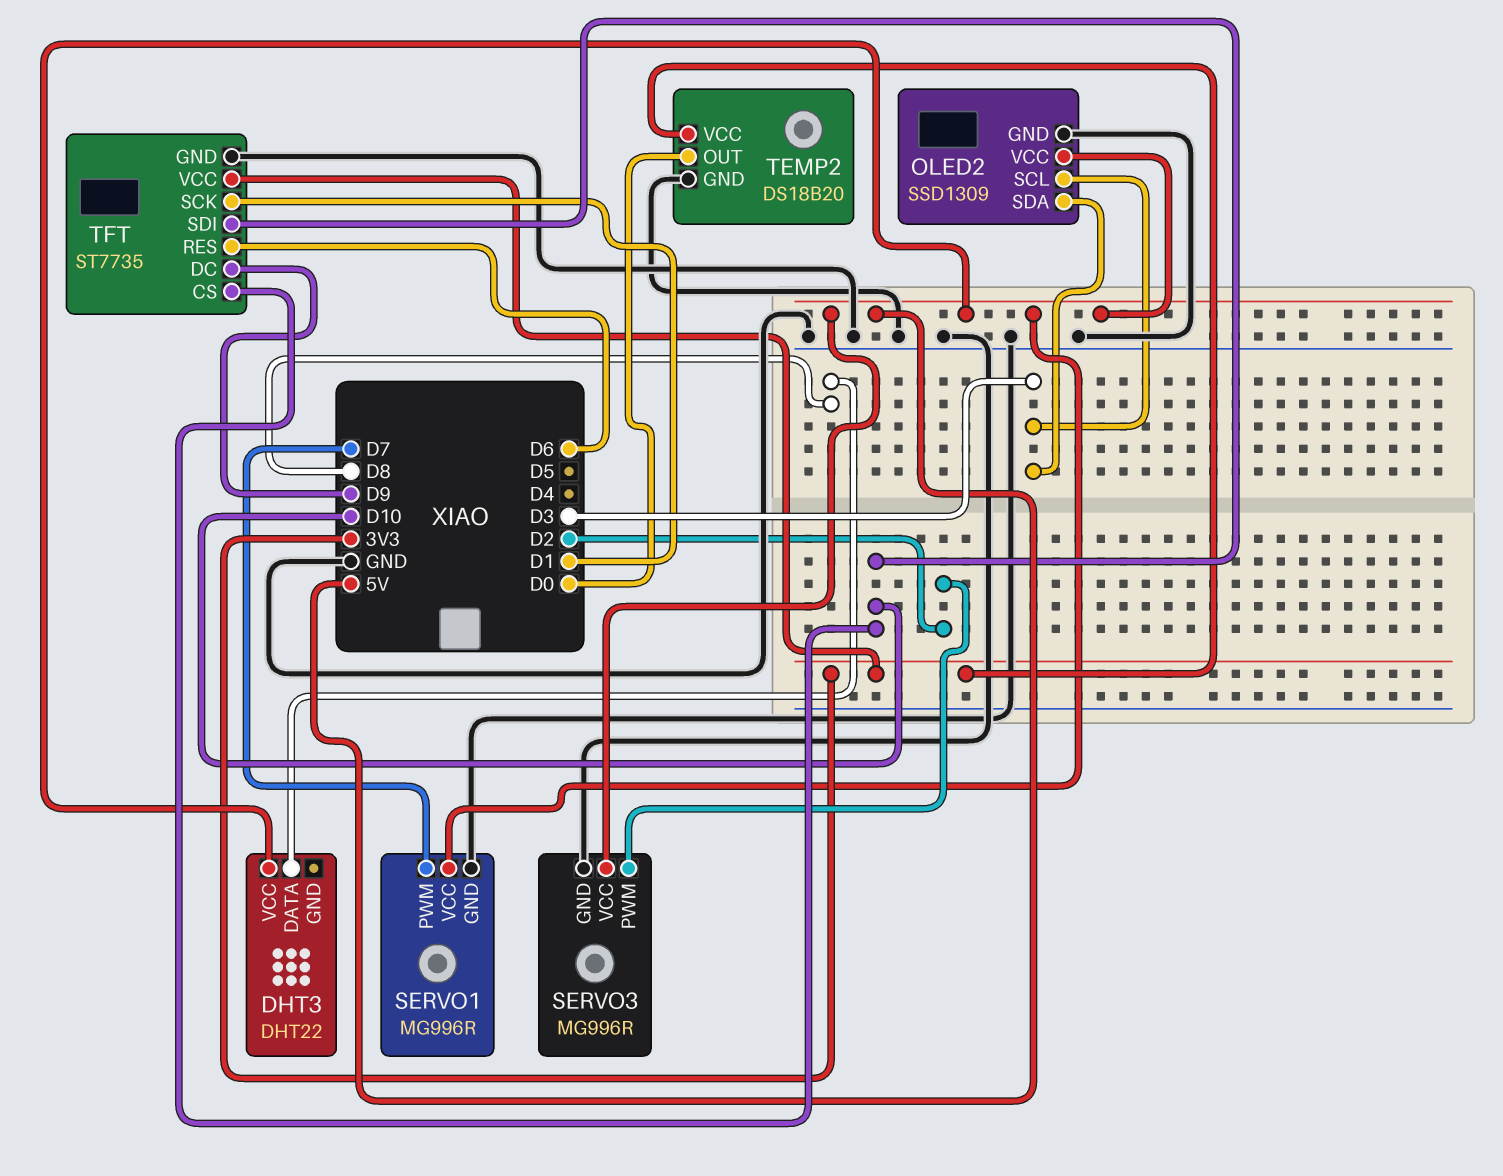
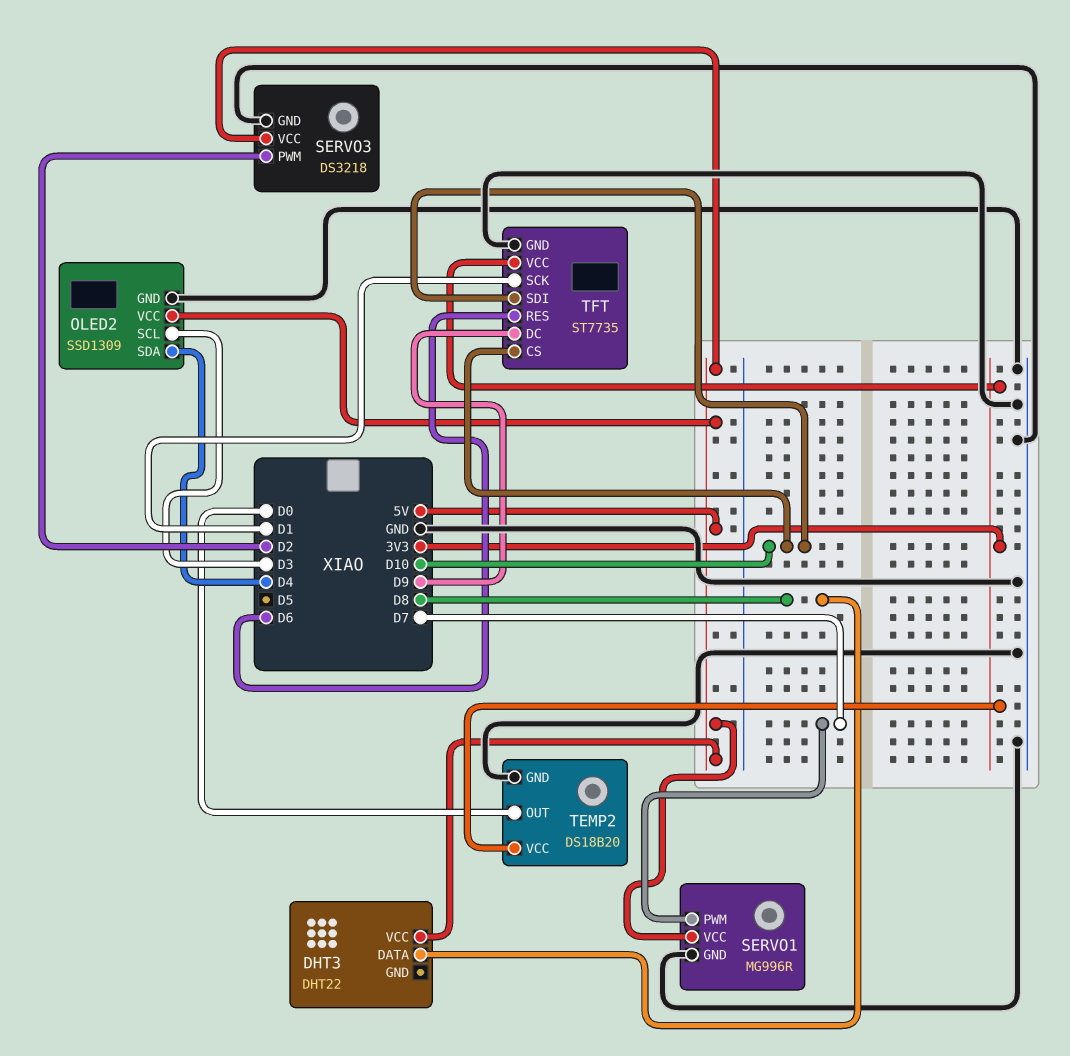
OLED2 pin SDA: D3 -> D4
SERVO3: MG996R -> DS3218

